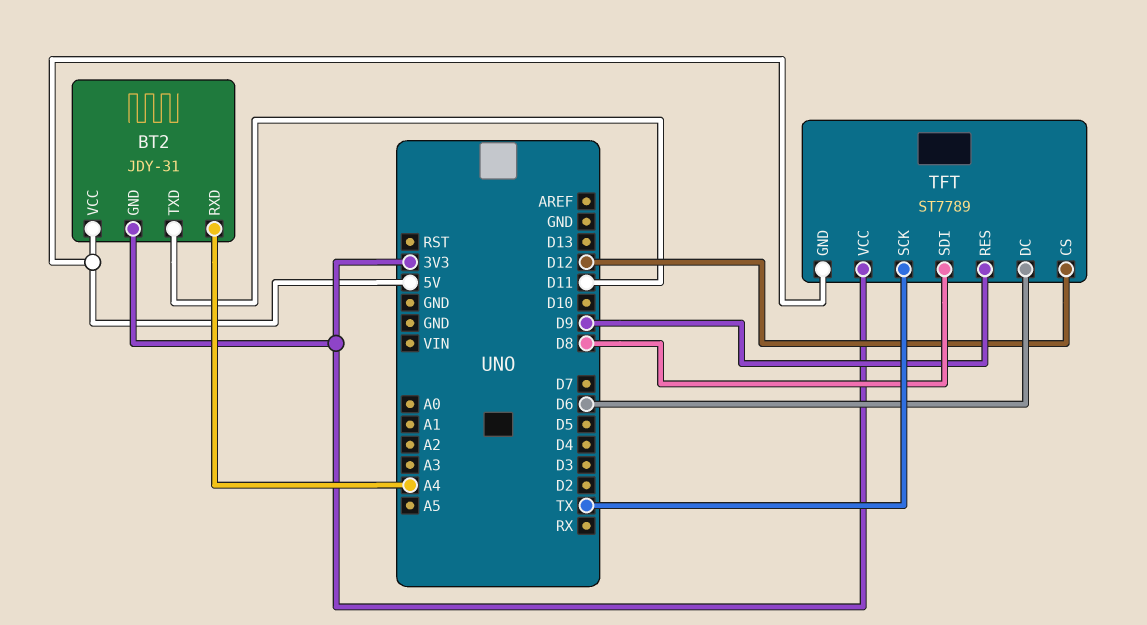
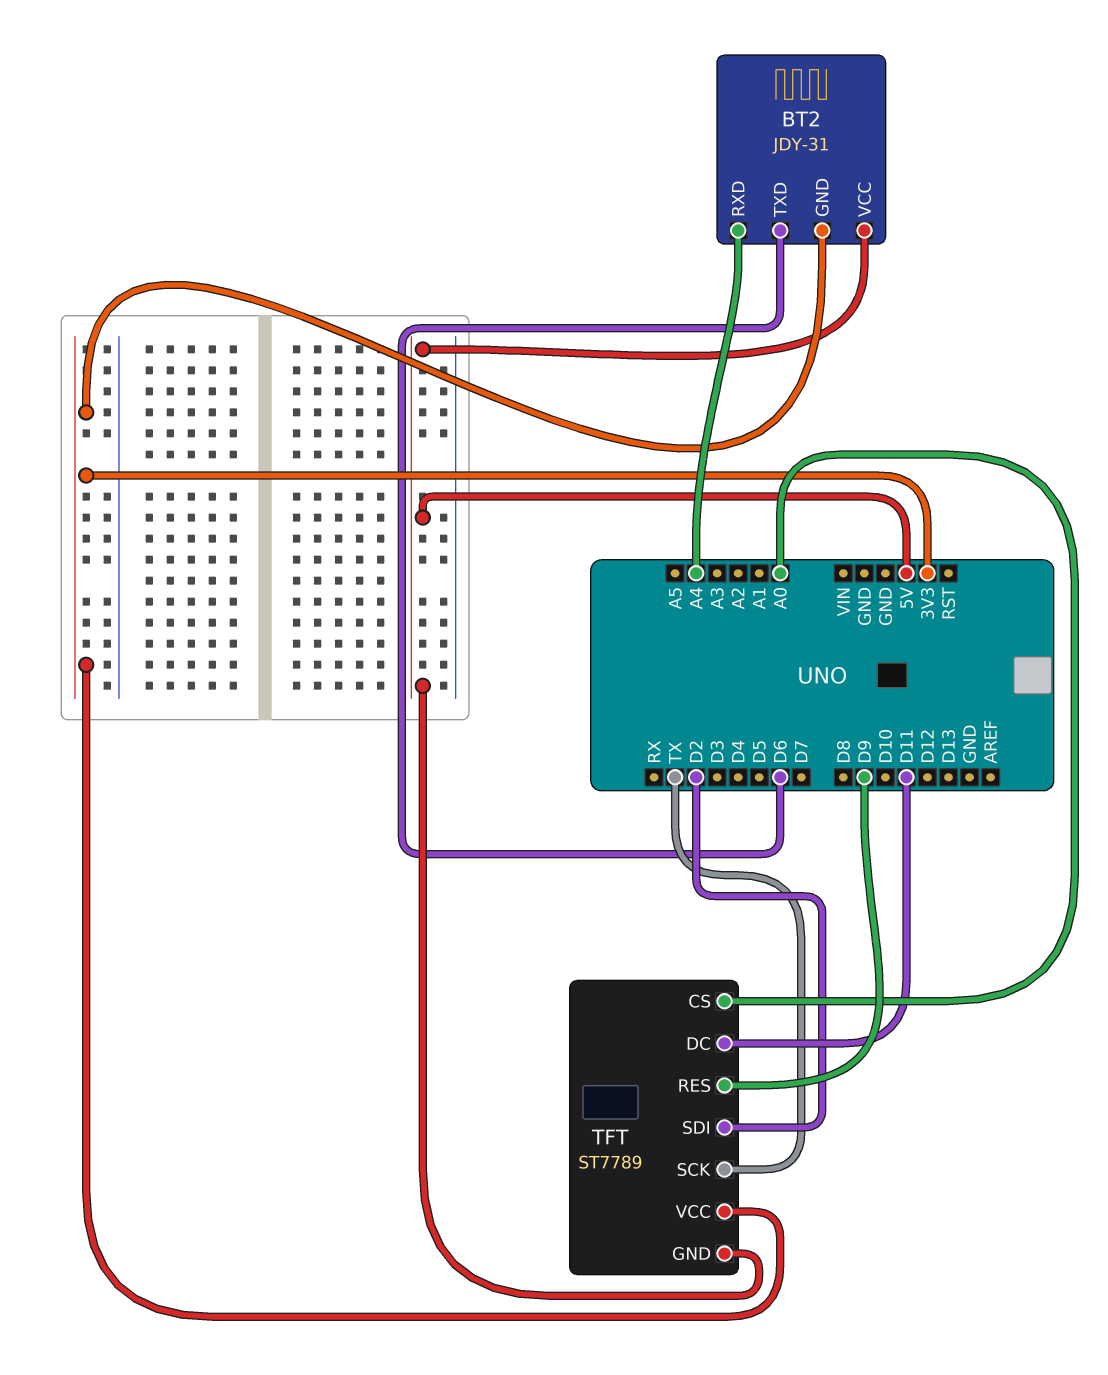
BT2 pin TXD: D11 -> D6
TFT pin CS: D12 -> A0
TFT pin DC: D6 -> D11
TFT pin SDI: D8 -> D2

